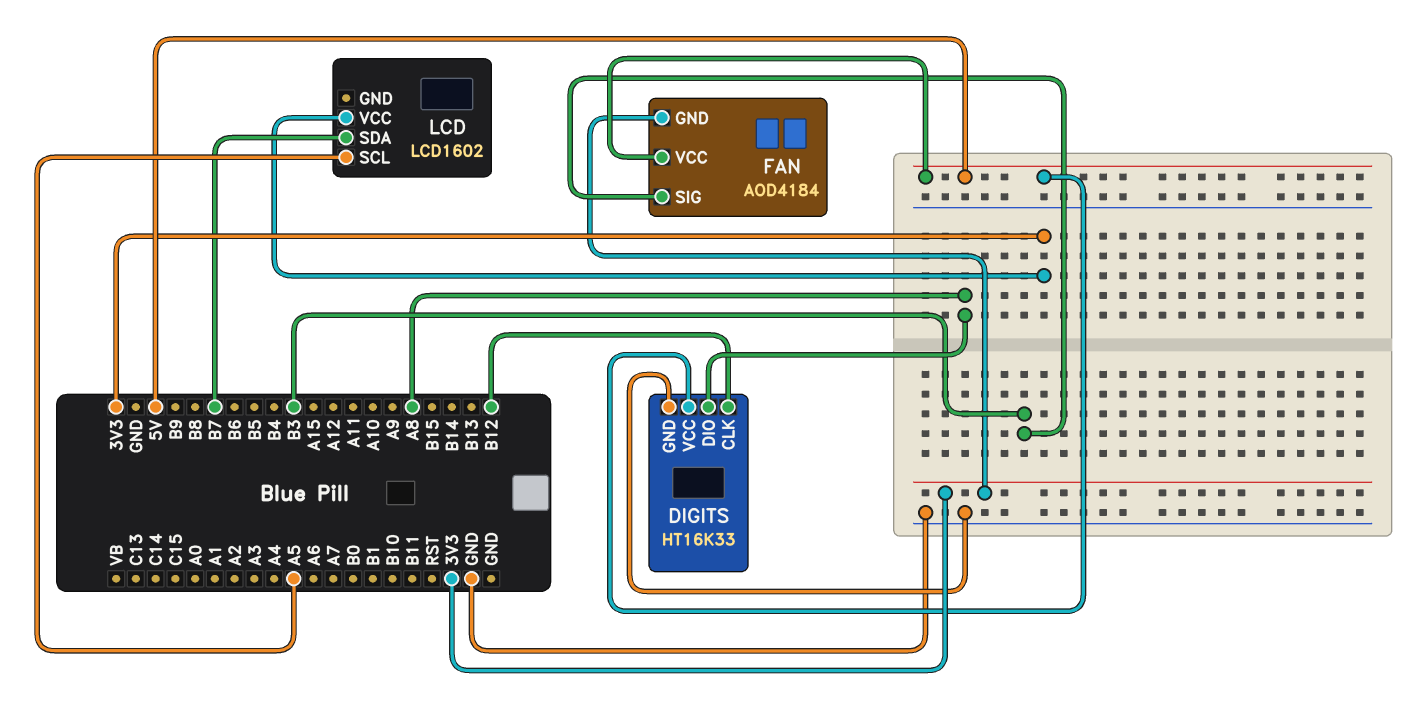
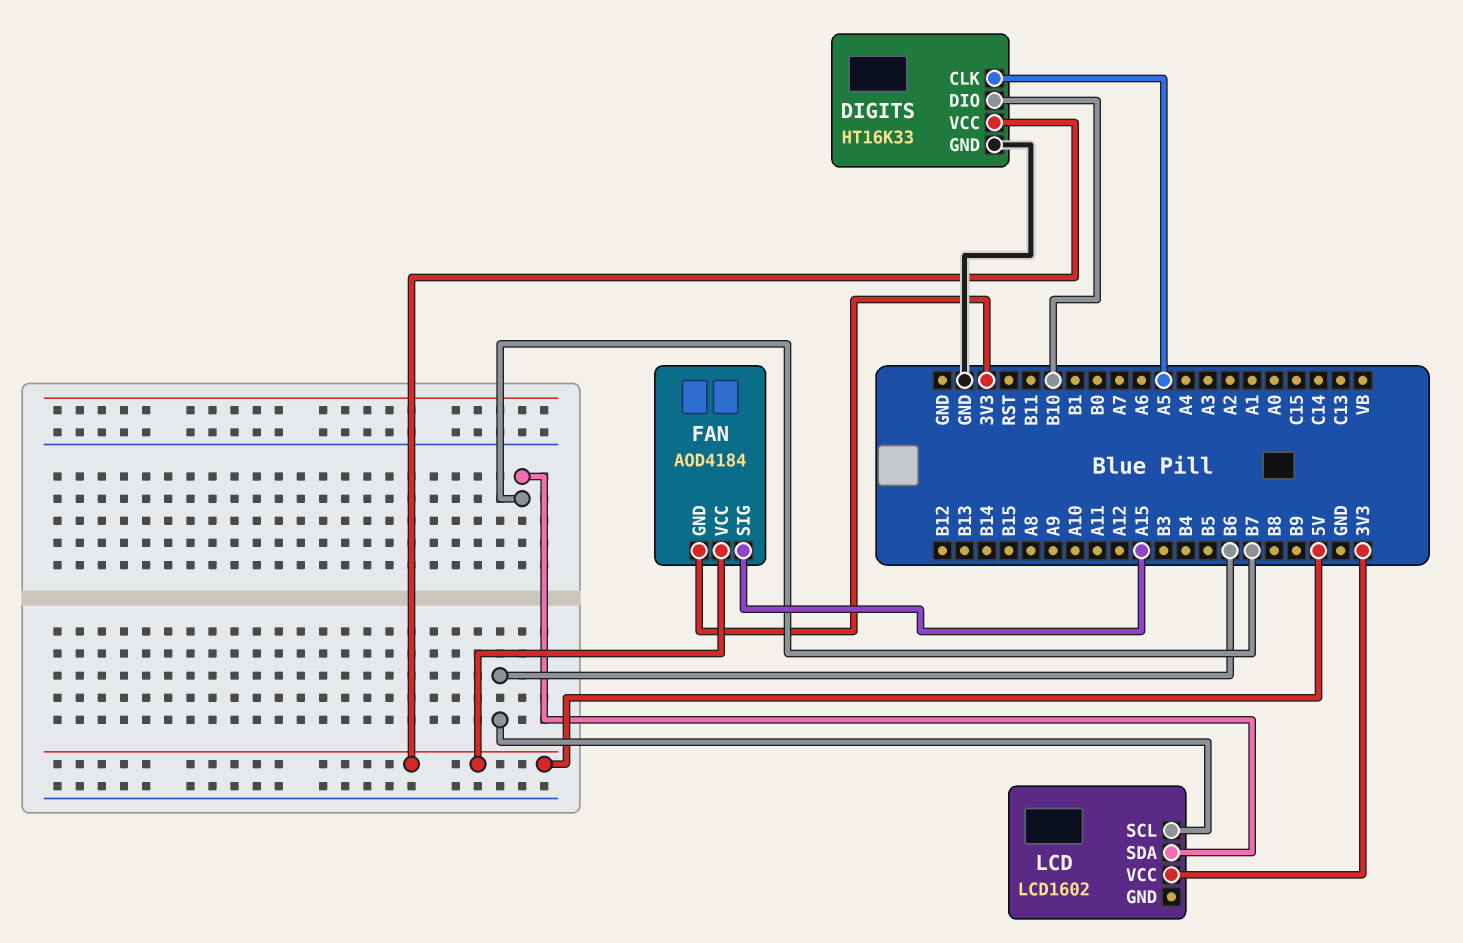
DIGITS pin CLK: B12 -> A5
DIGITS pin DIO: A8 -> B10
FAN pin SIG: B3 -> A15
LCD pin SCL: A5 -> B6

